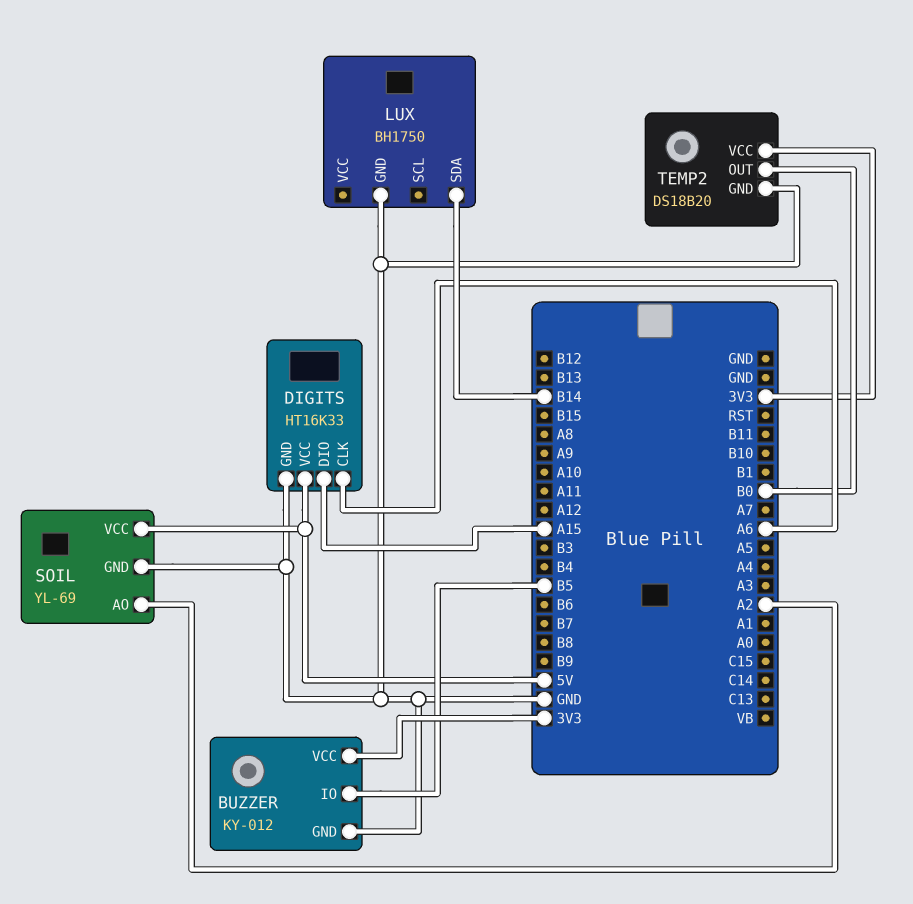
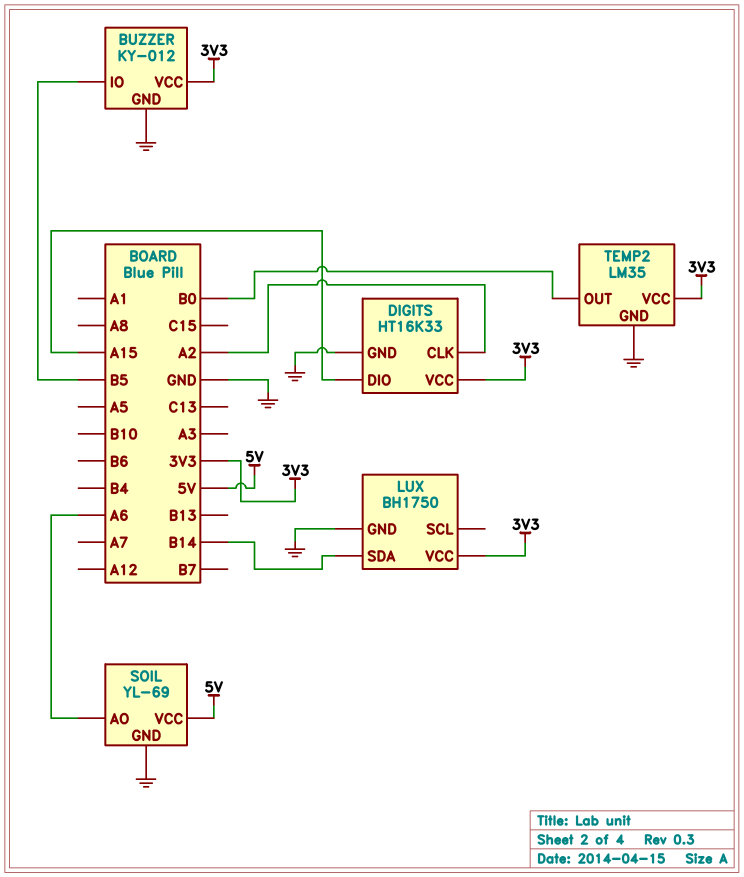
DIGITS pin CLK: A6 -> A2
DIGITS pin VCC: 5V -> 3V3
LUX pin VCC: none -> 3V3
SOIL pin AO: A2 -> A6
TEMP2: DS18B20 -> LM35

